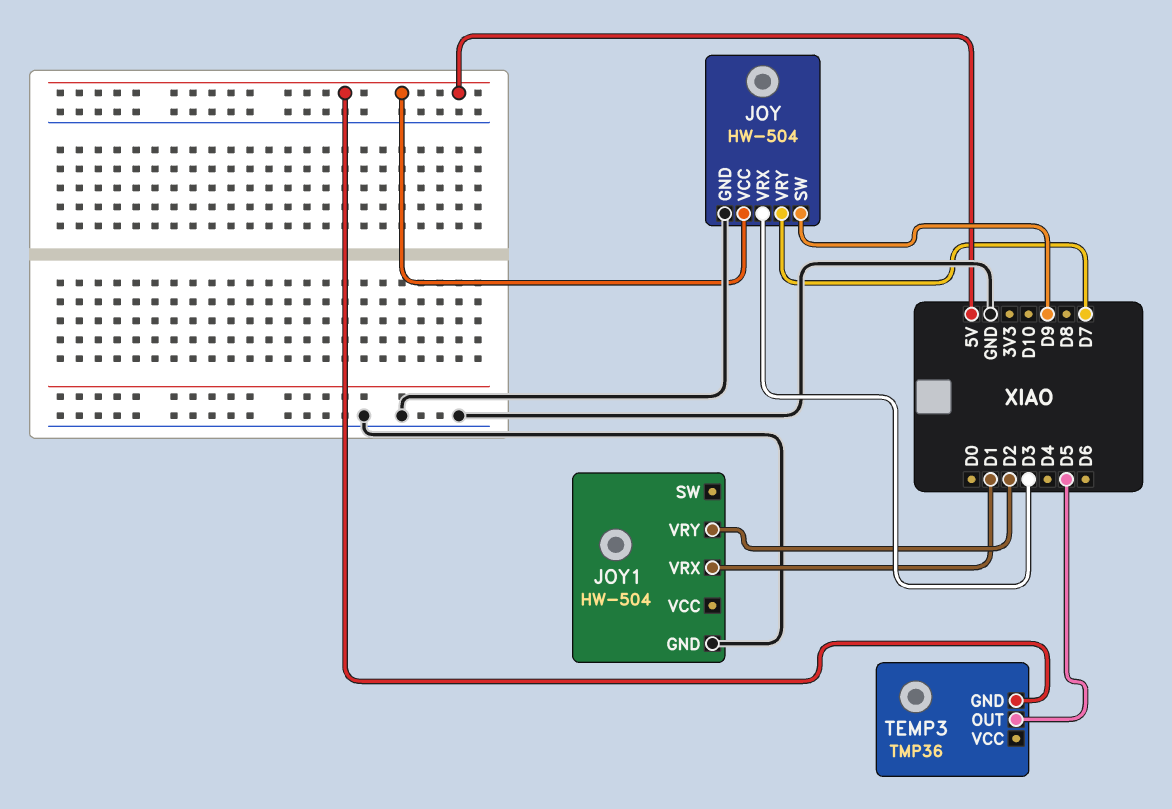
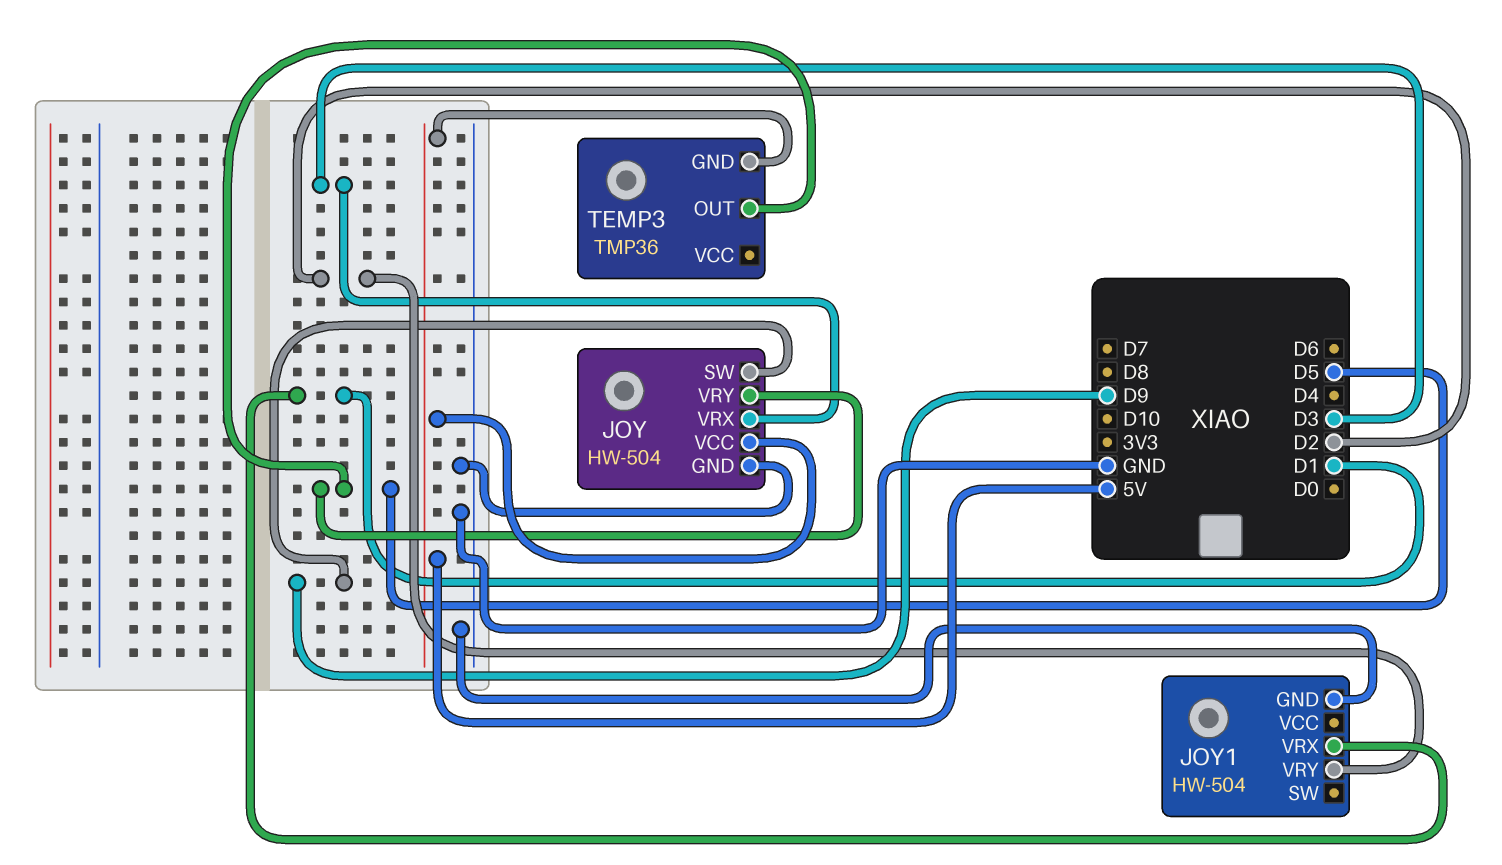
JOY pin VRY: D7 -> D5

